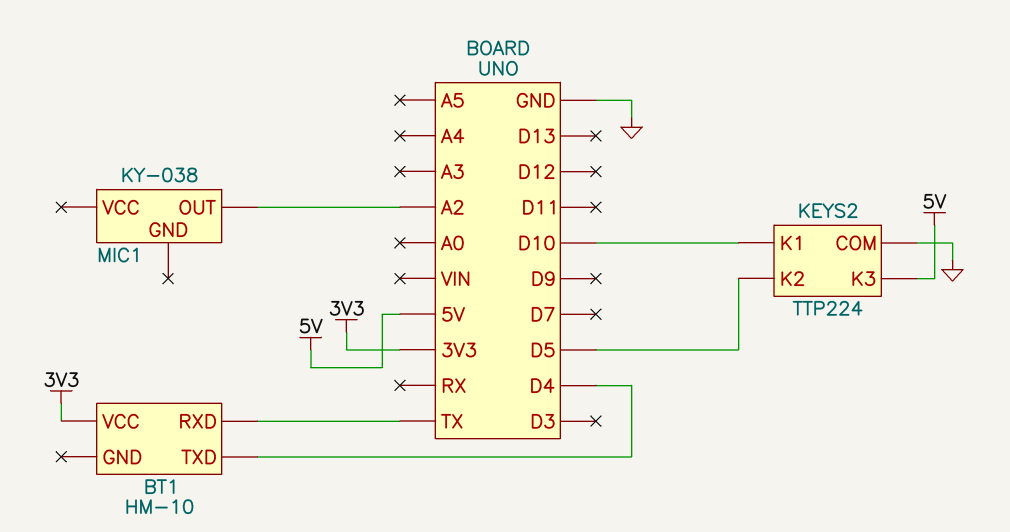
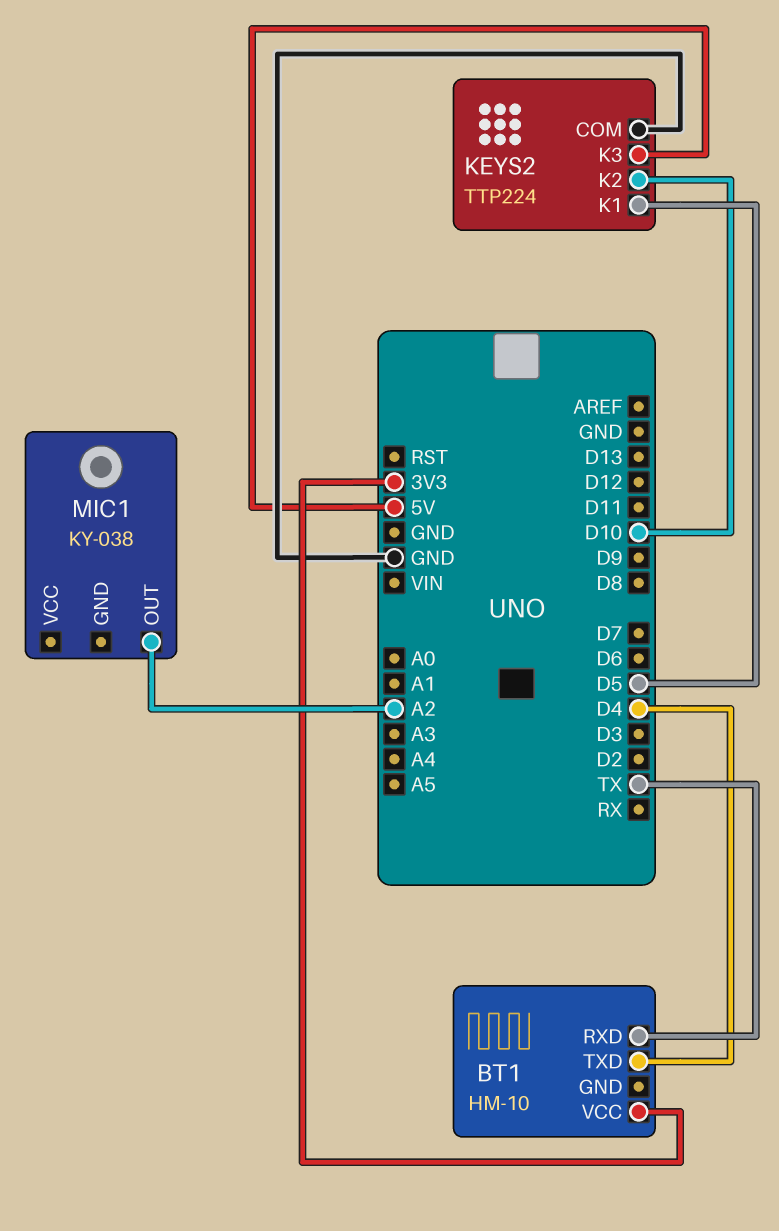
KEYS2 pin K1: D10 -> D5
KEYS2 pin K2: D5 -> D10

